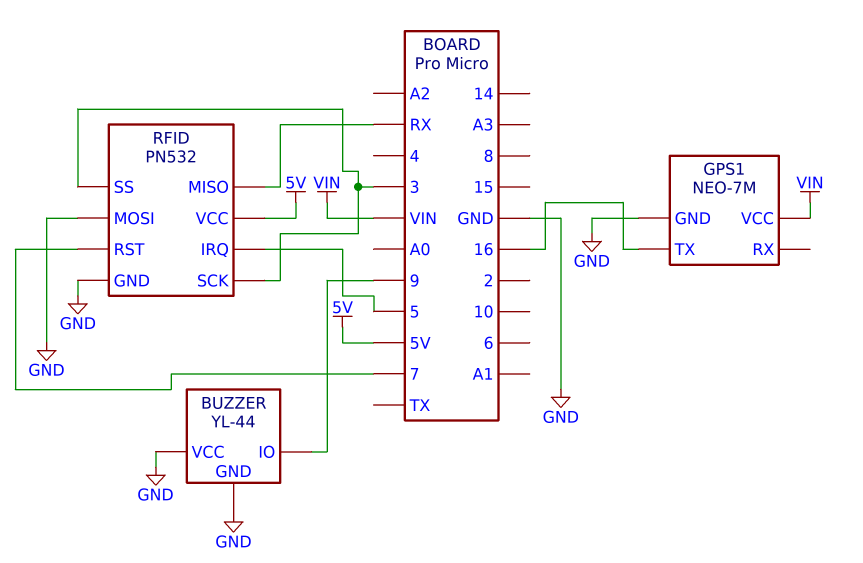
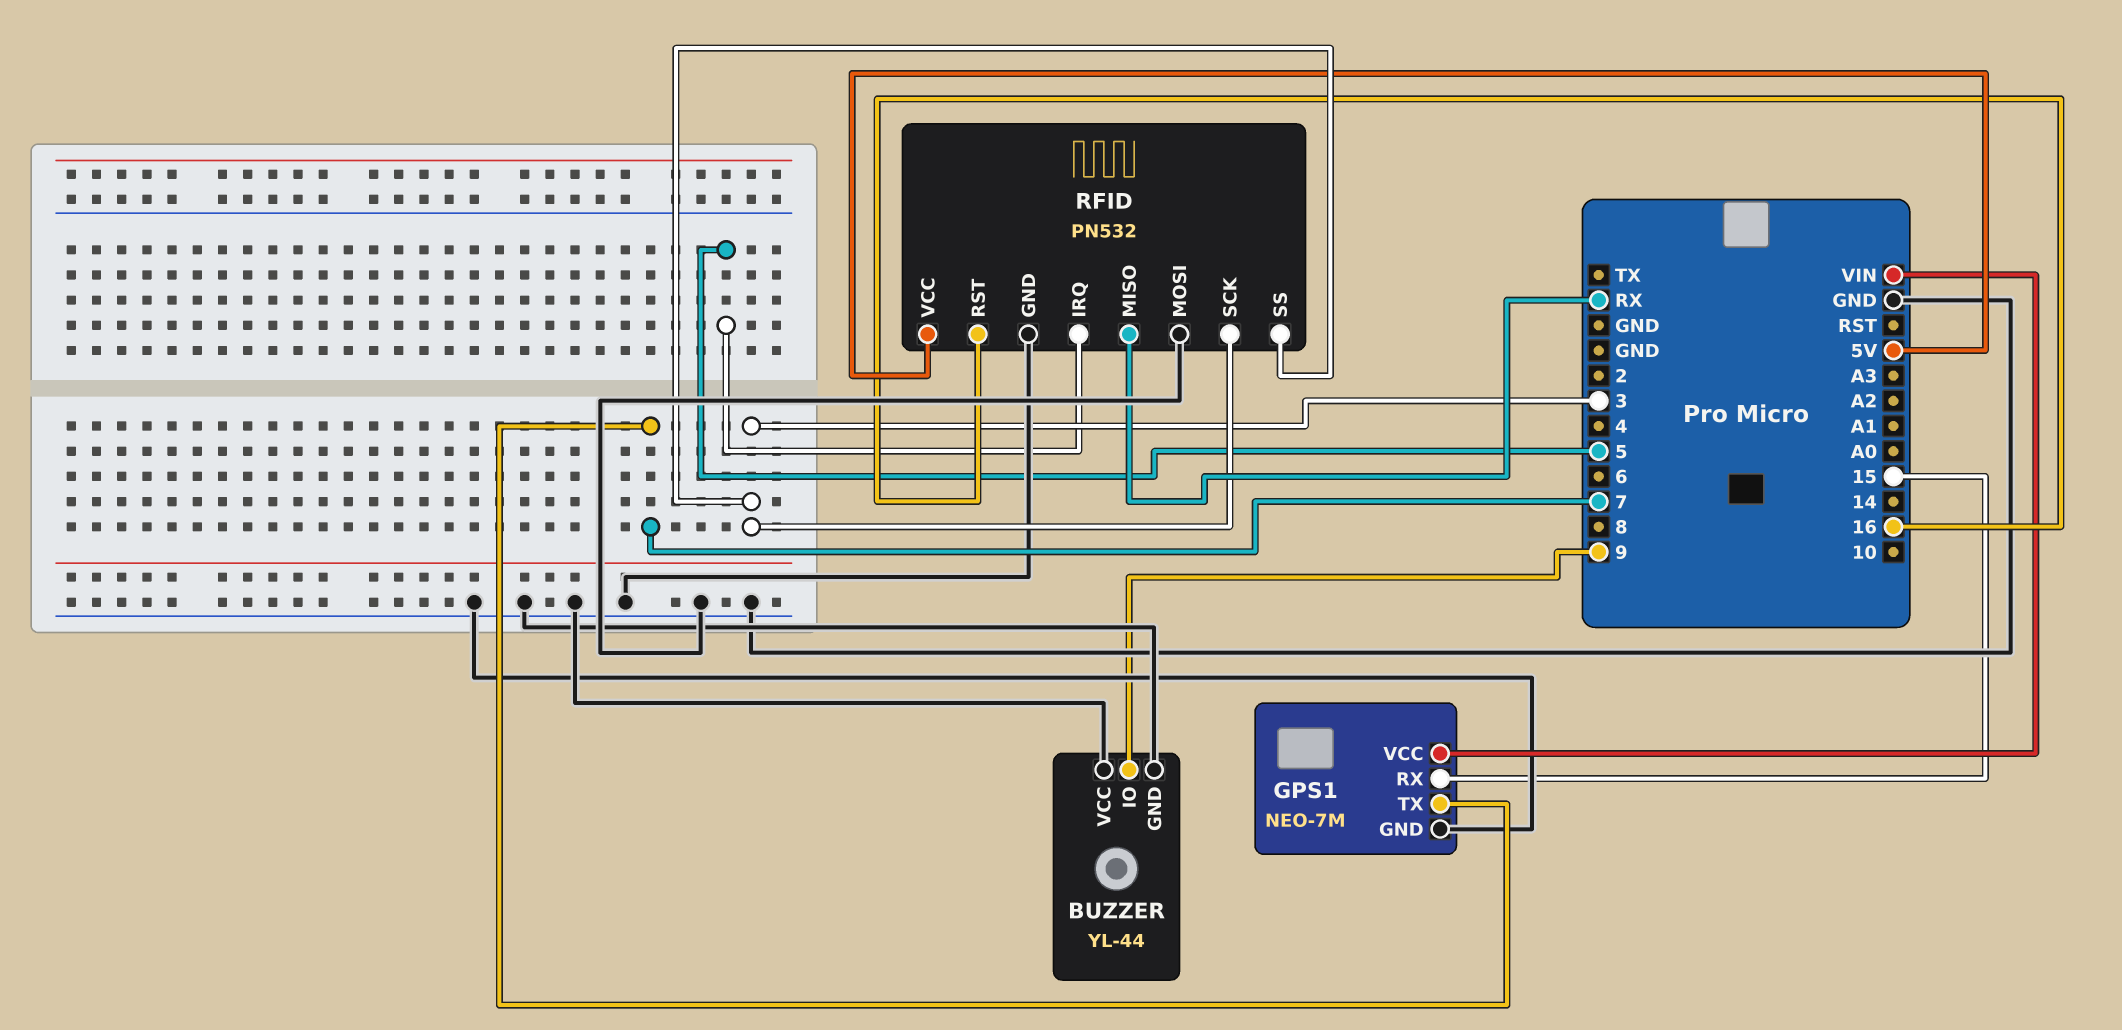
GPS1 pin RX: none -> 15
GPS1 pin TX: 16 -> 7
RFID pin RST: 7 -> 16

